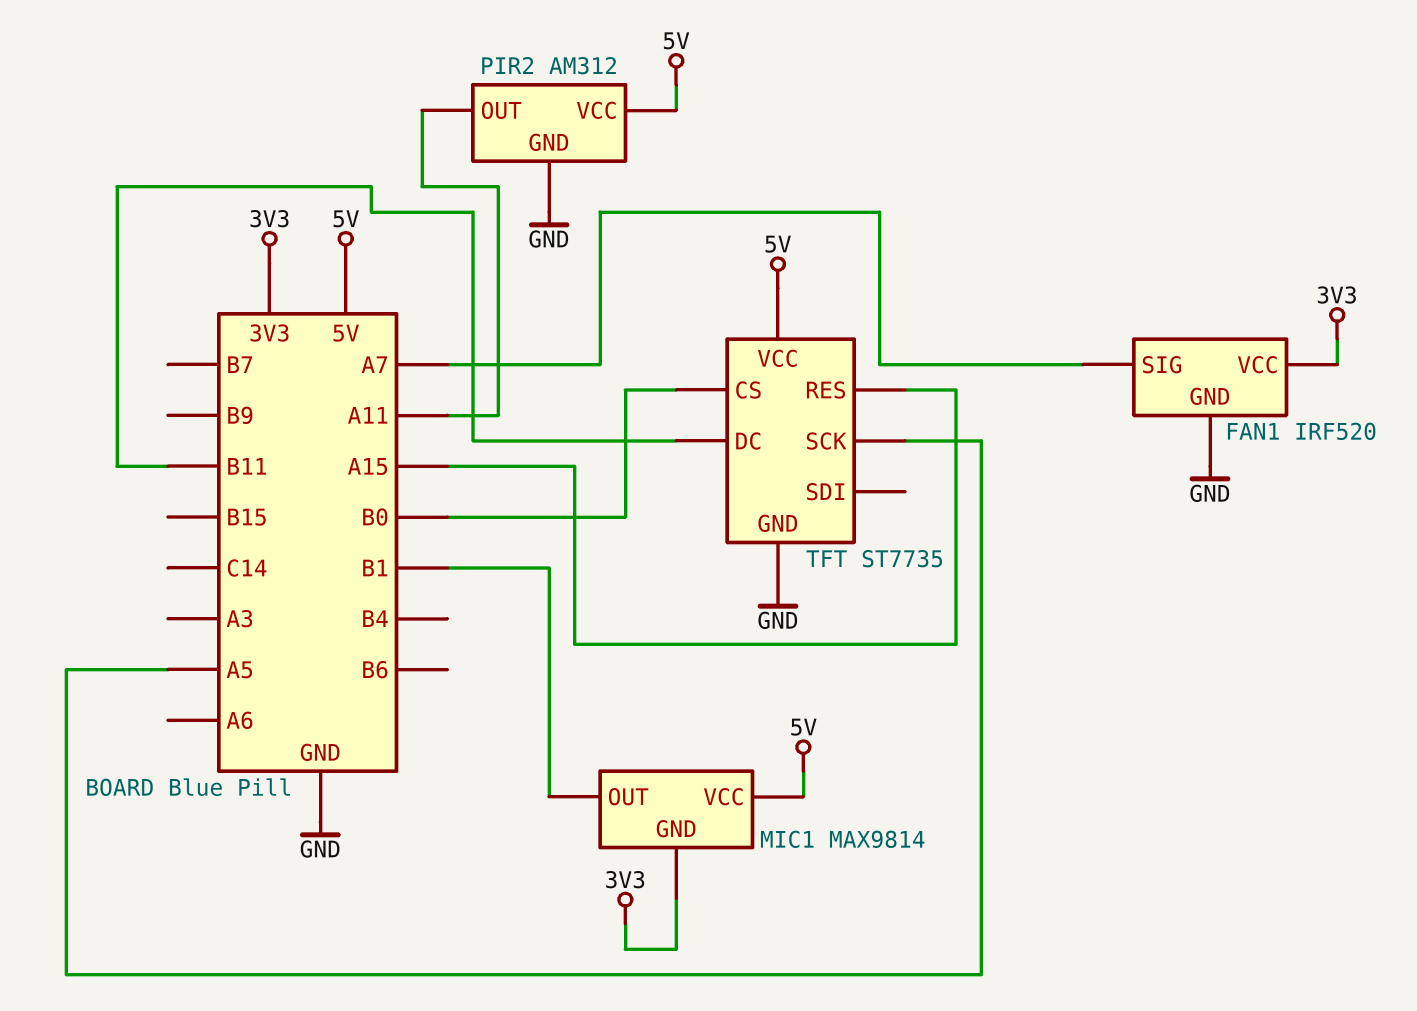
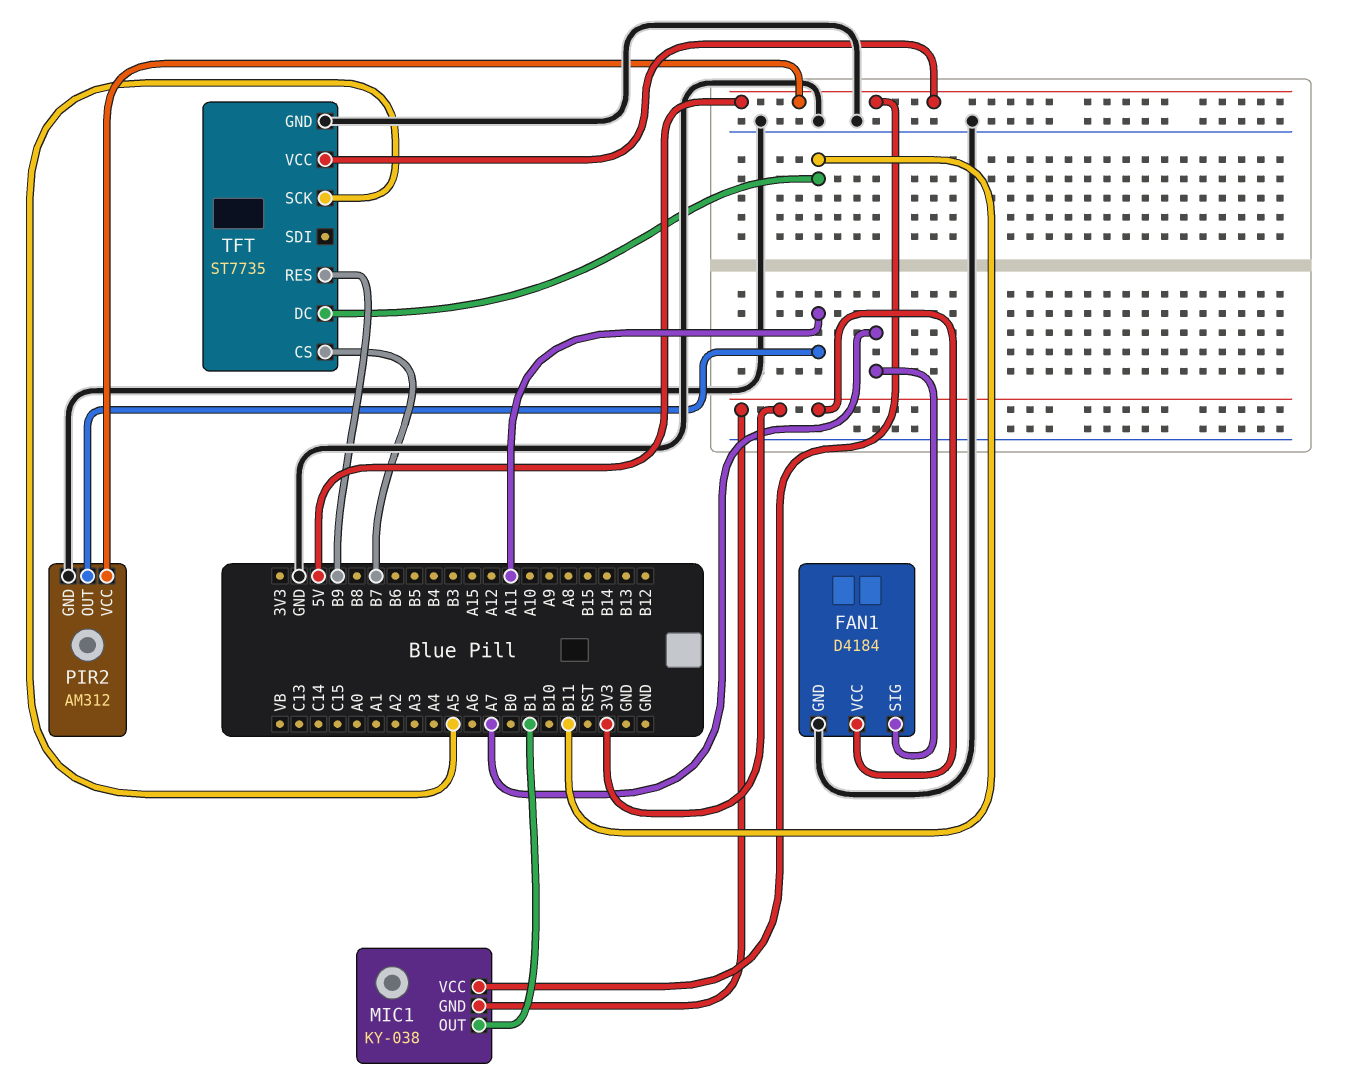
FAN1: IRF520 -> D4184
MIC1: MAX9814 -> KY-038
TFT pin CS: B0 -> B7
TFT pin RES: A15 -> B9

